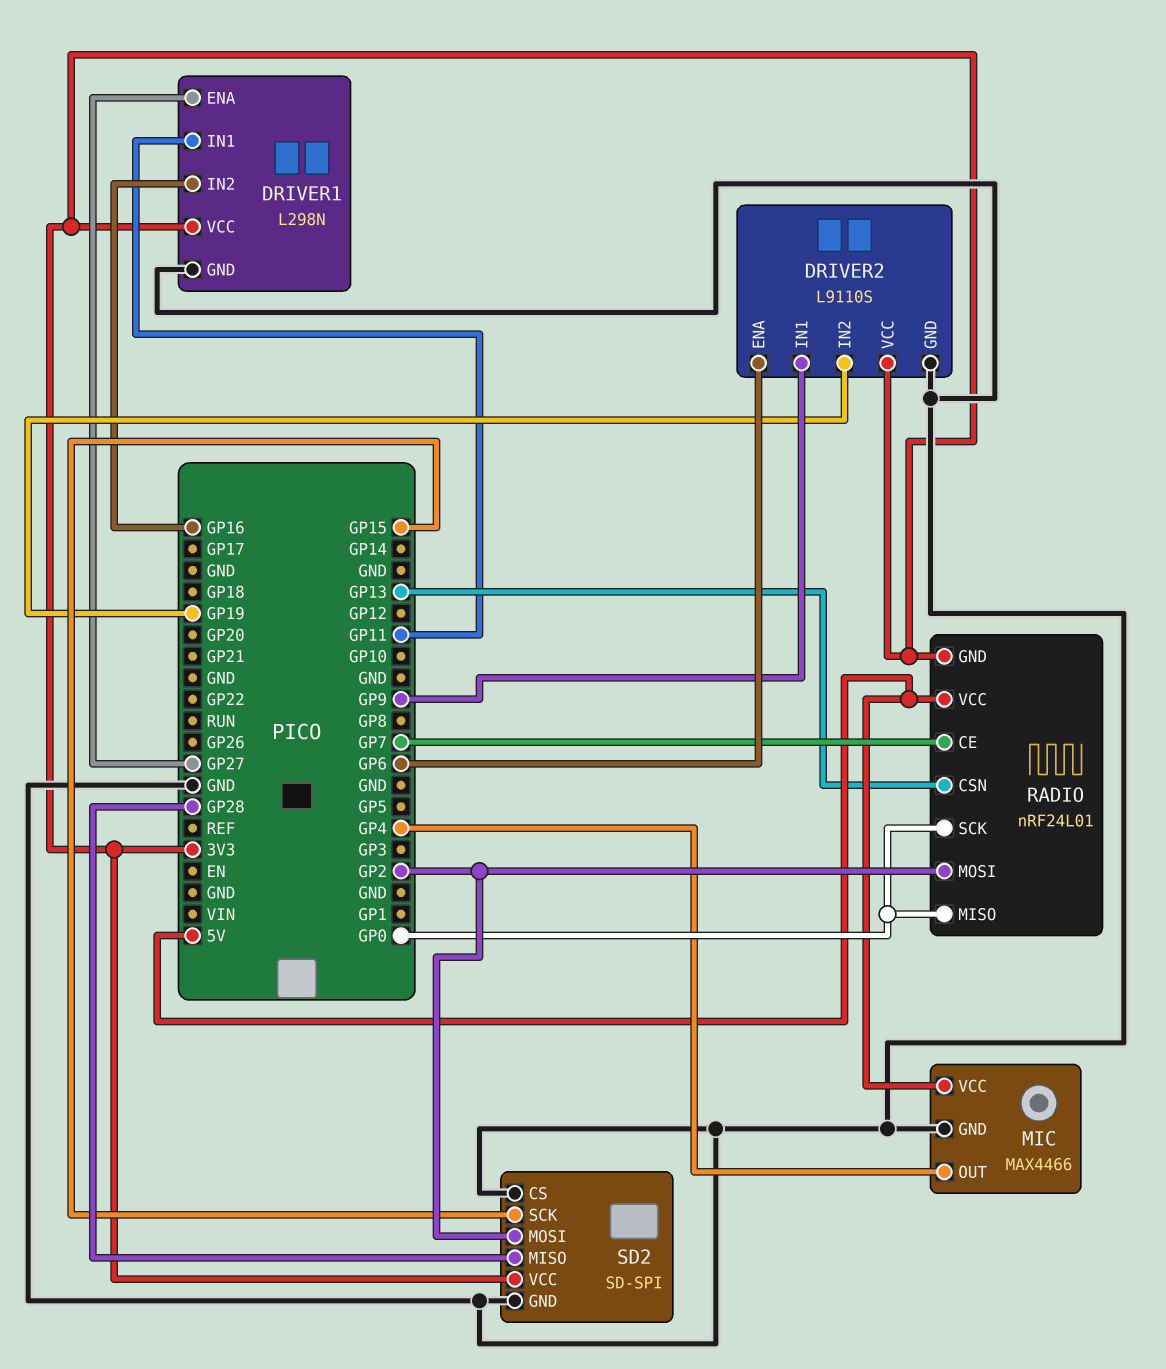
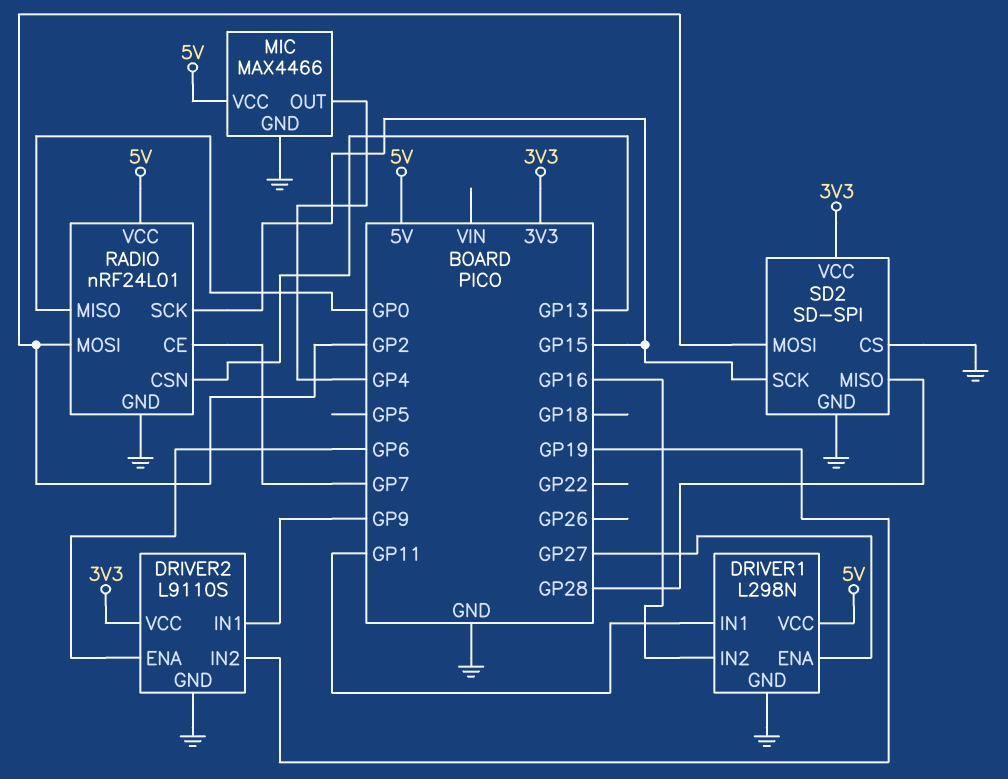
DRIVER1 pin VCC: 3V3 -> 5V
RADIO pin GND: 3V3 -> GND
RADIO pin SCK: GP0 -> GP15

